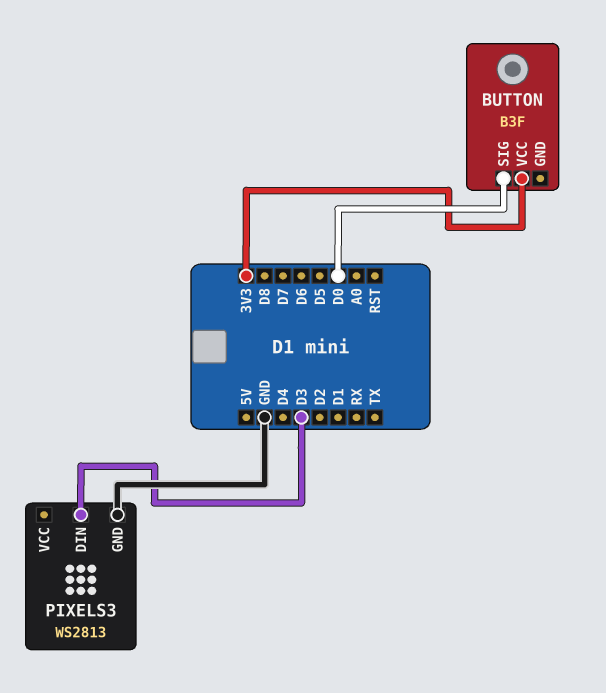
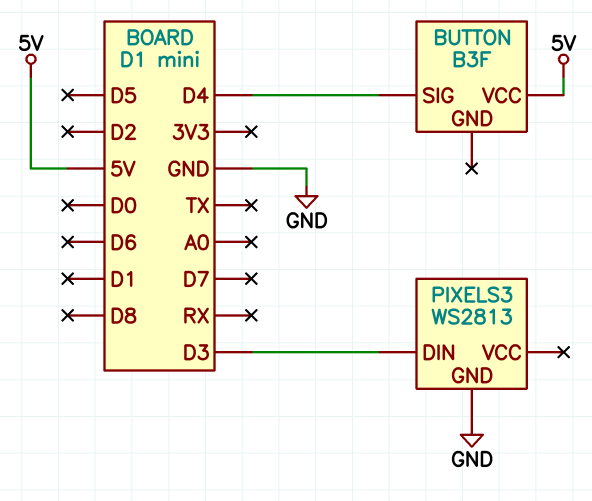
BUTTON pin SIG: D0 -> D4
BUTTON pin VCC: 3V3 -> 5V

